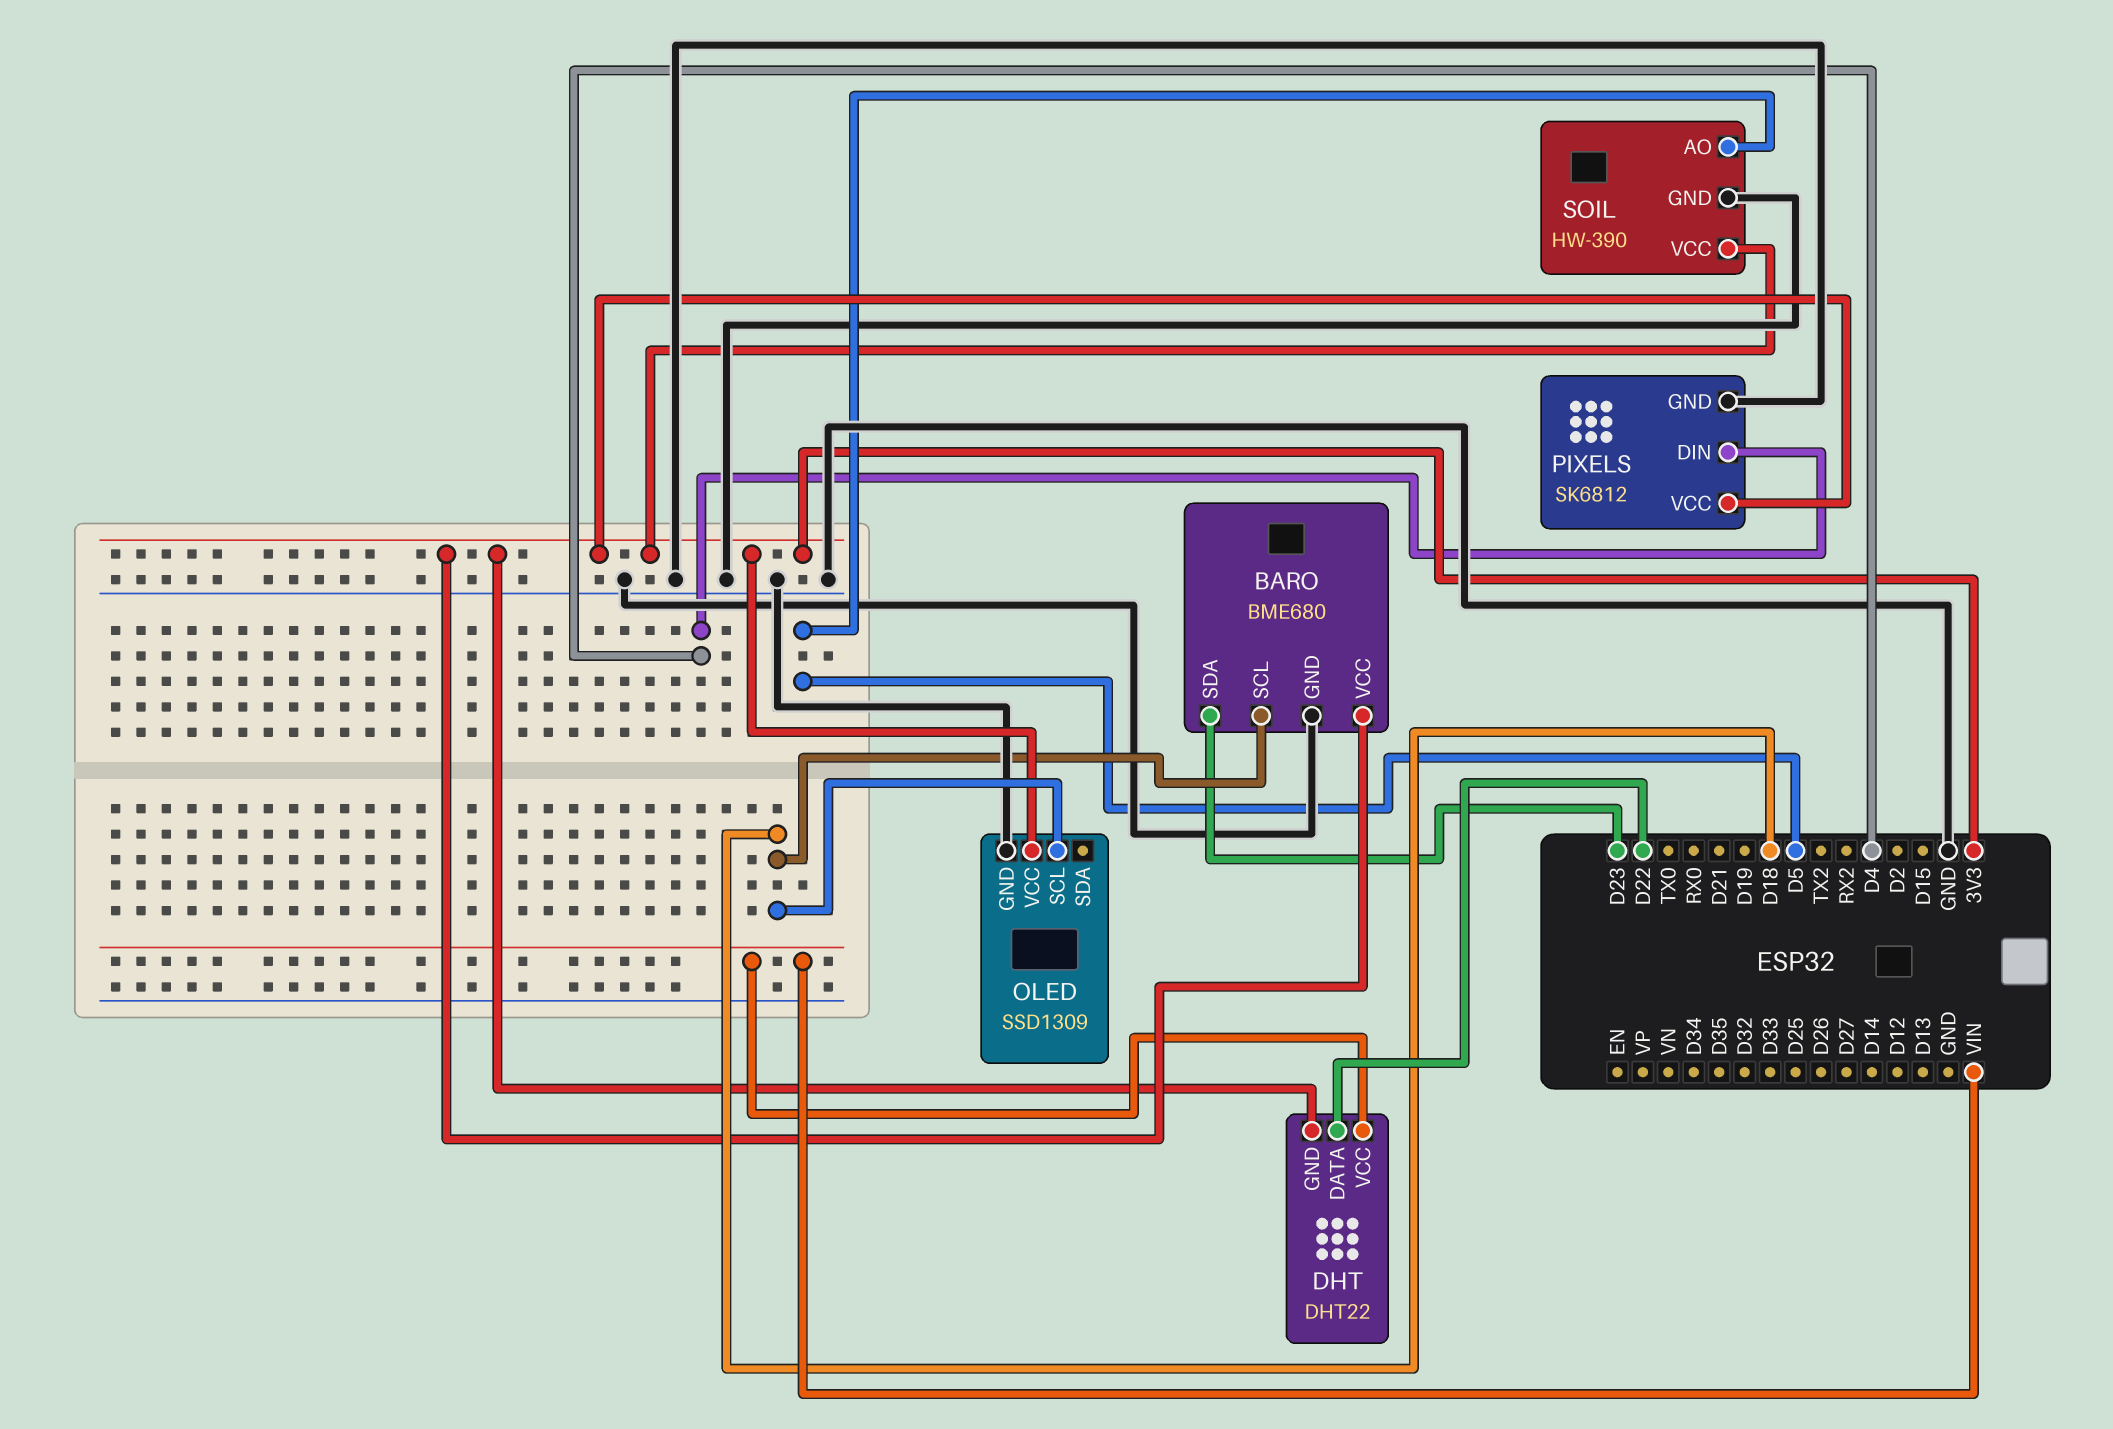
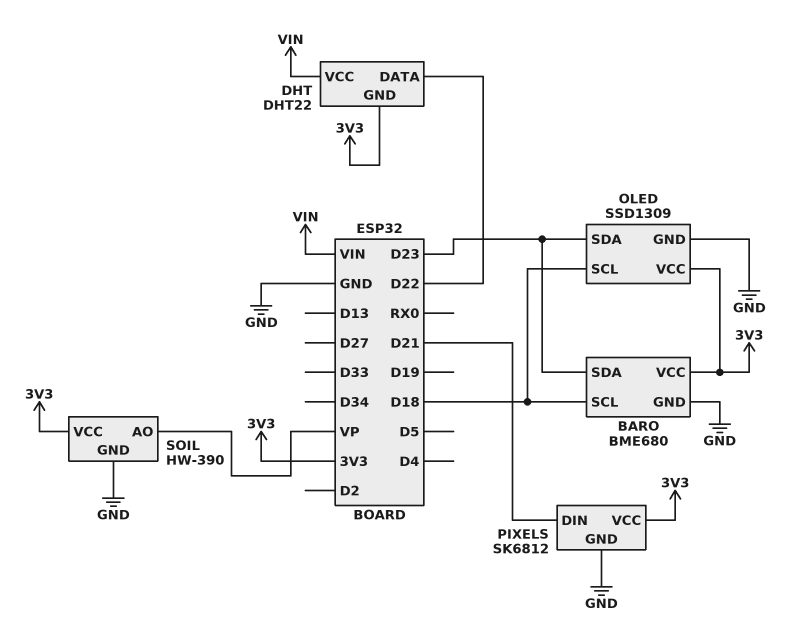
OLED pin SDA: none -> D23
PIXELS pin DIN: D4 -> D21
SOIL pin AO: D5 -> VP

